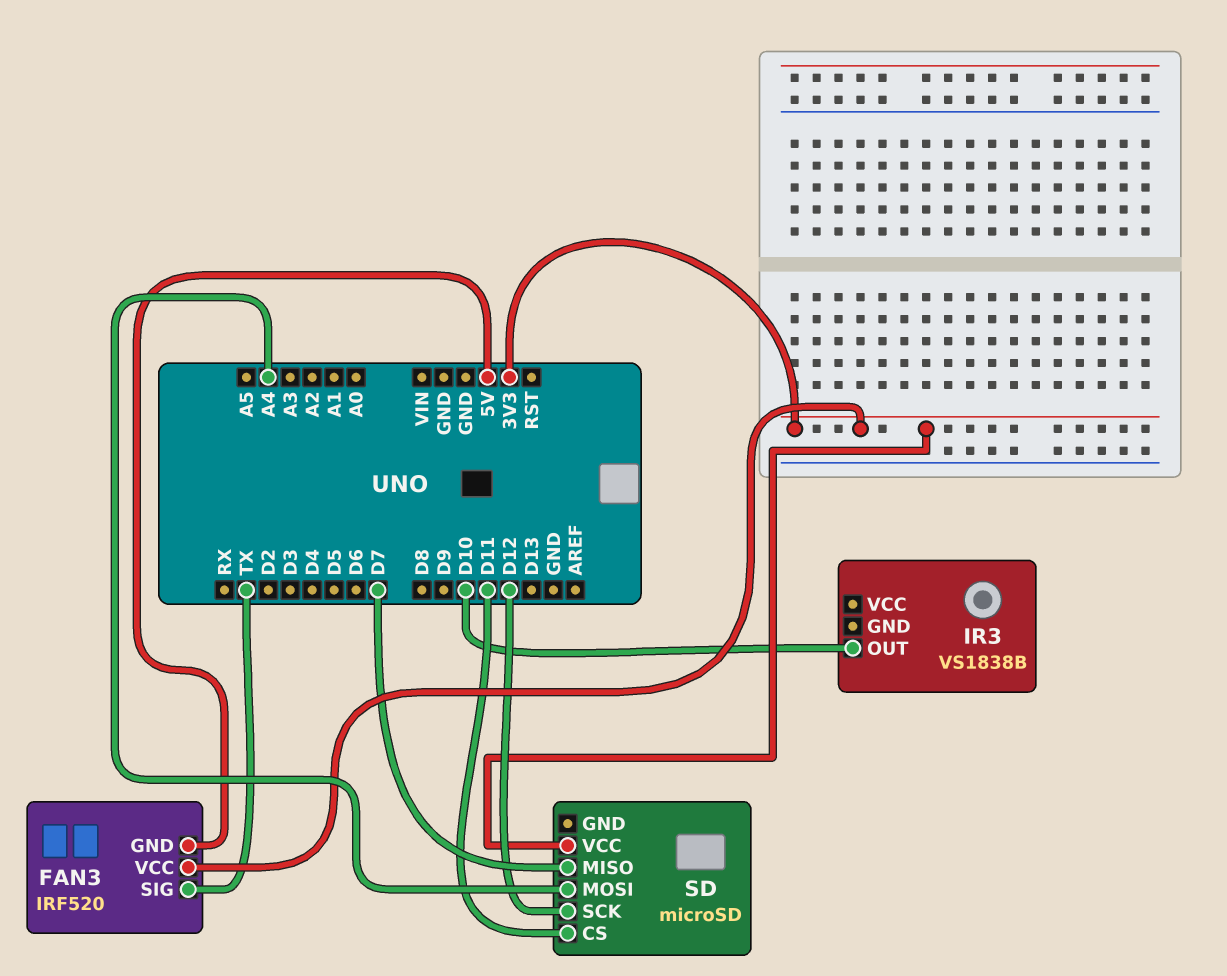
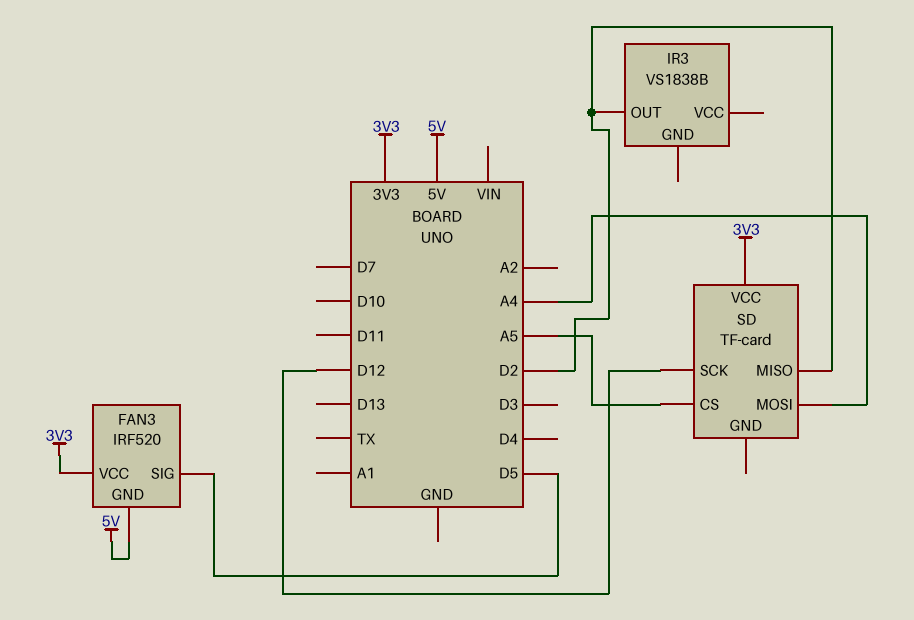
FAN3 pin SIG: TX -> D5
IR3 pin OUT: D10 -> D2
SD: microSD -> TF-card
SD pin CS: D11 -> A5
SD pin MISO: D7 -> D2

